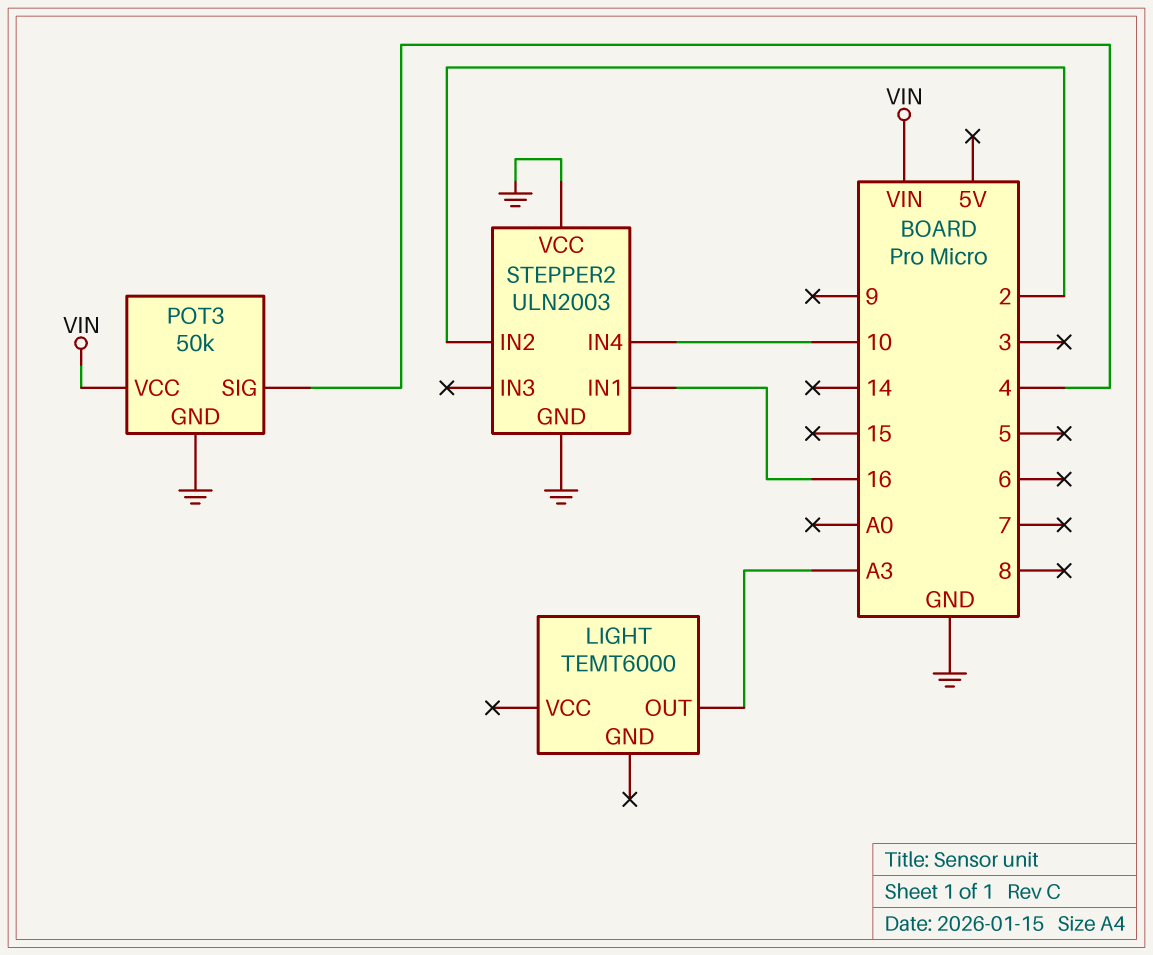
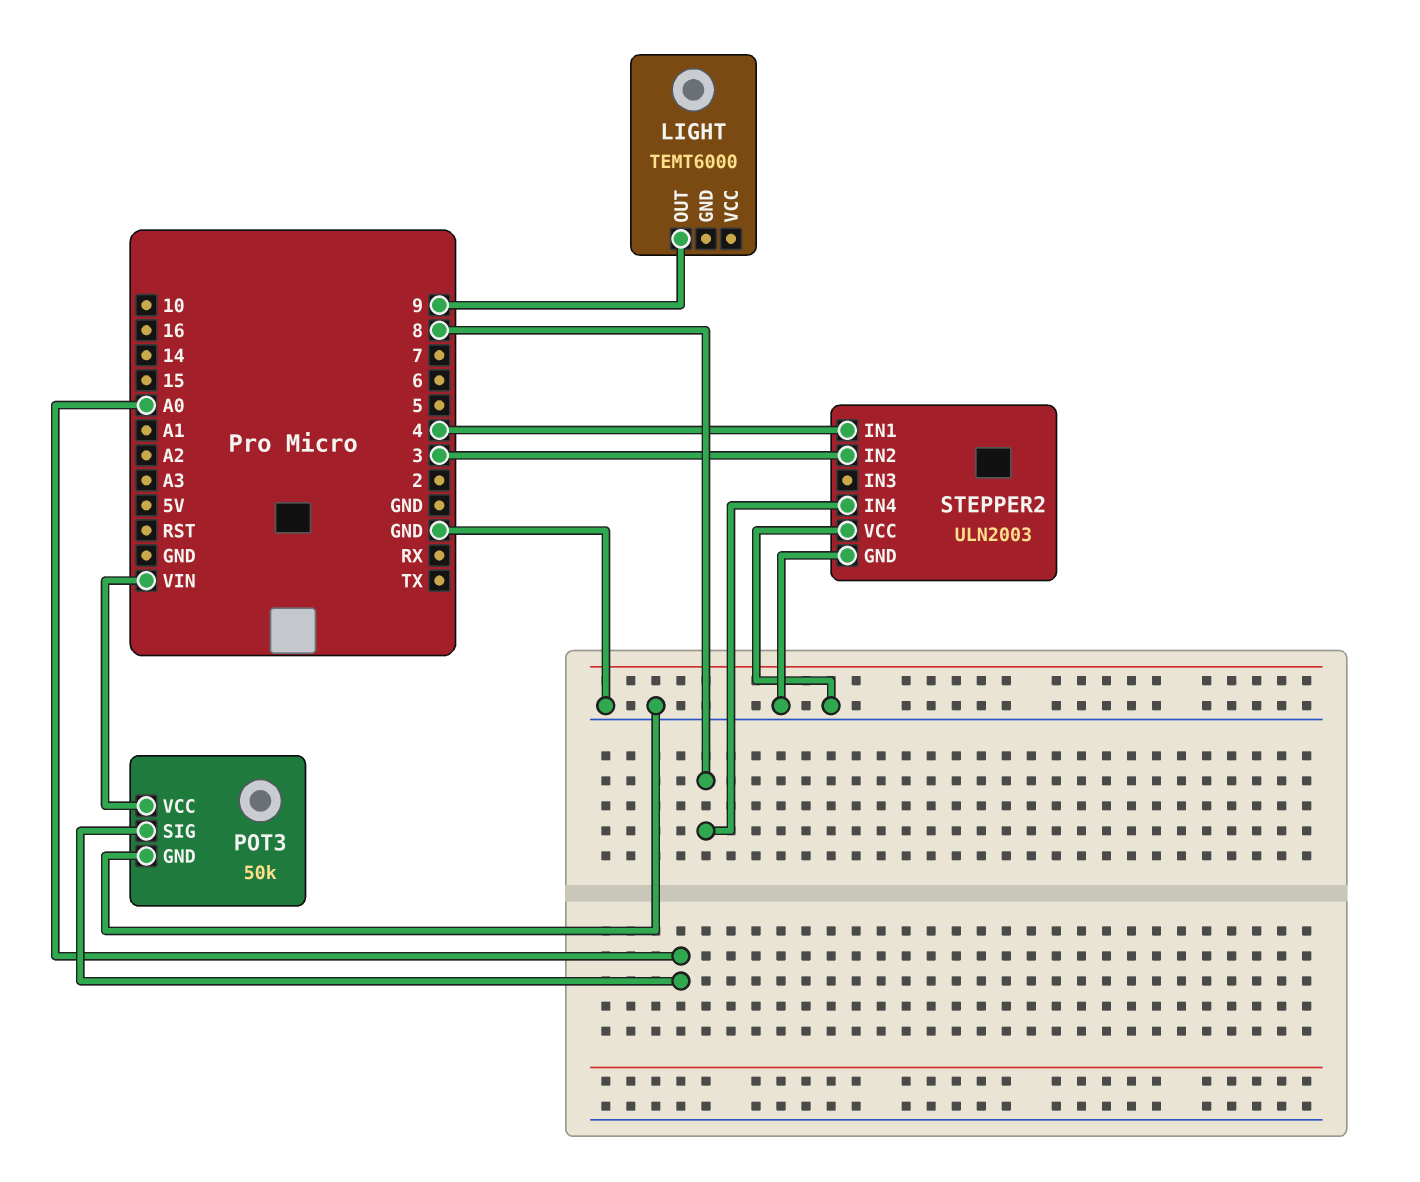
LIGHT pin OUT: A3 -> 9
POT3 pin SIG: 4 -> A0
STEPPER2 pin IN1: 16 -> 4
STEPPER2 pin IN2: 2 -> 3
STEPPER2 pin IN4: 10 -> 8

